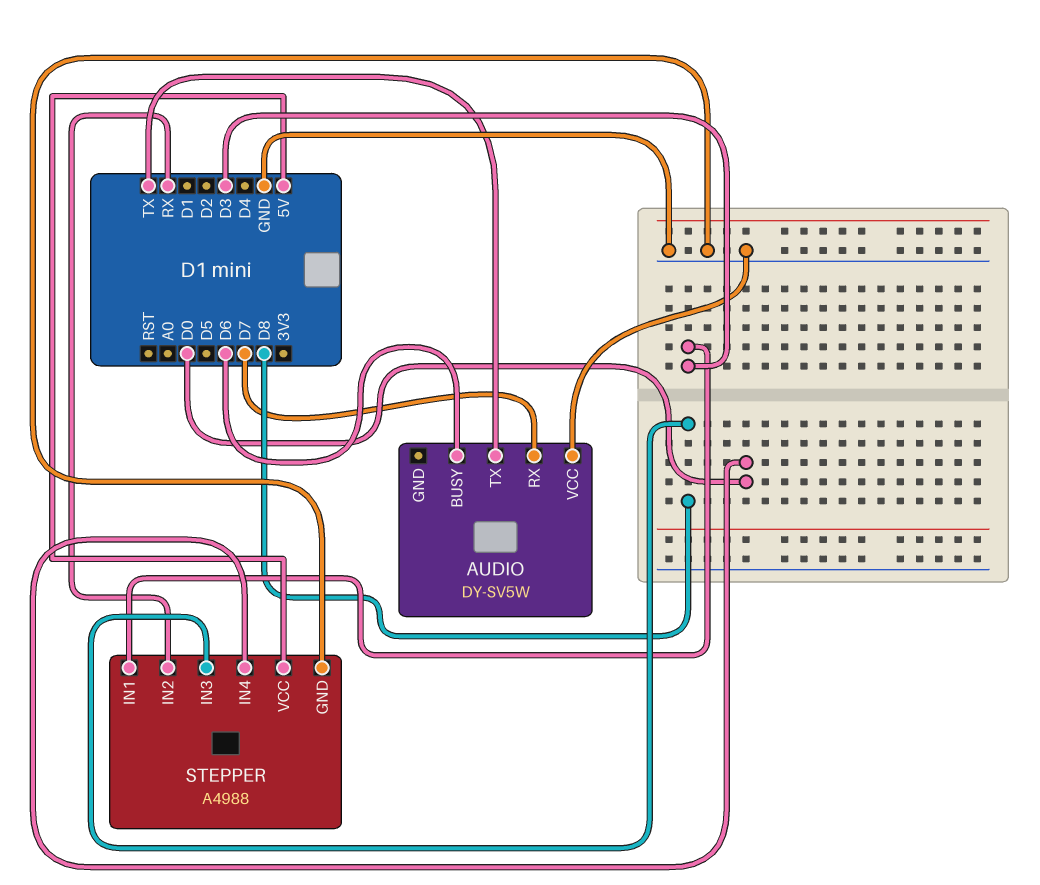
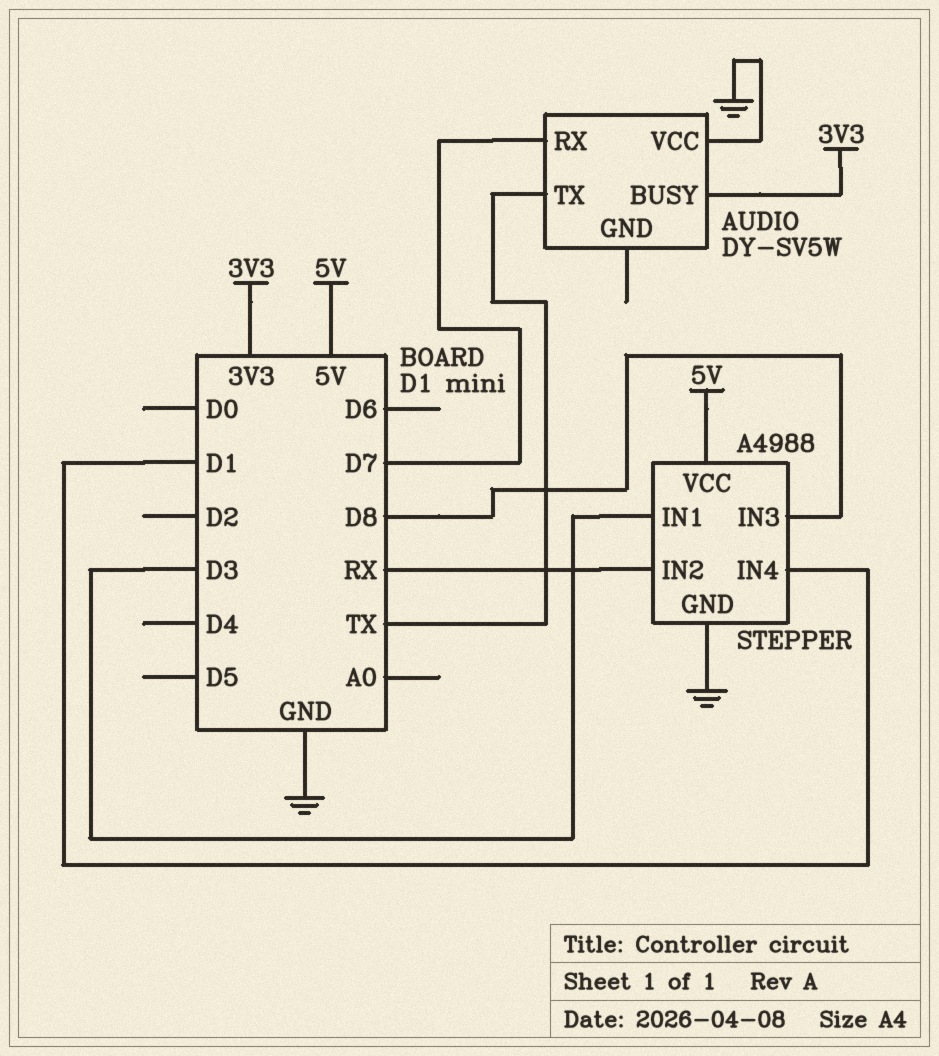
AUDIO pin BUSY: D6 -> 3V3
STEPPER pin IN4: D0 -> D1

